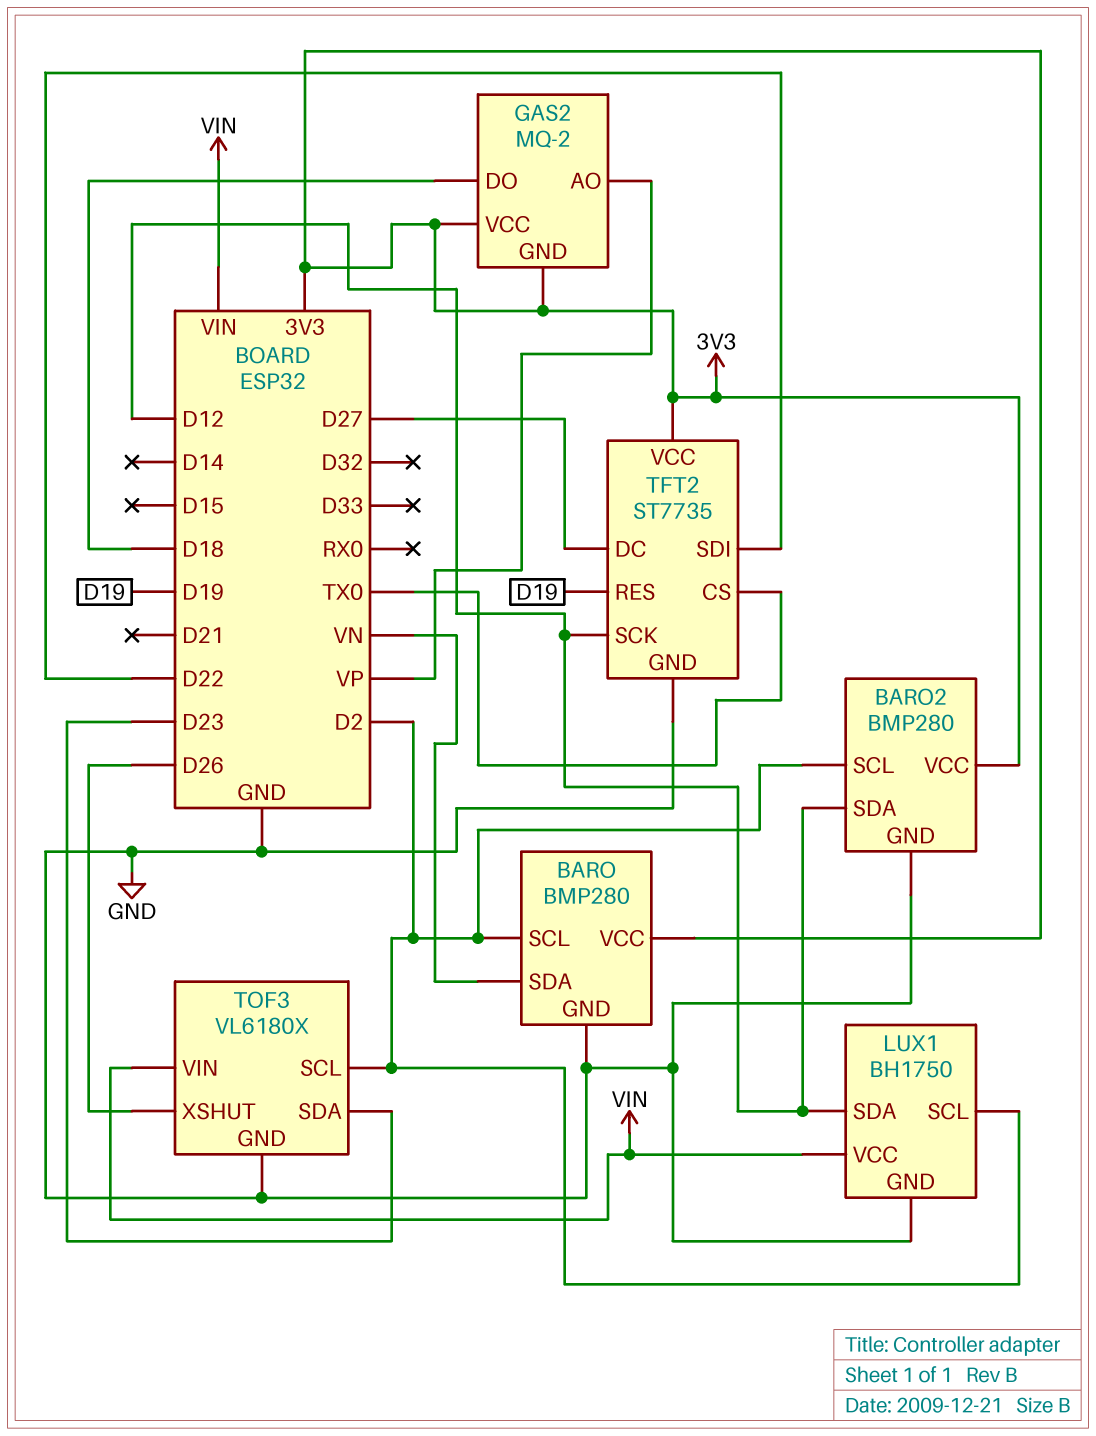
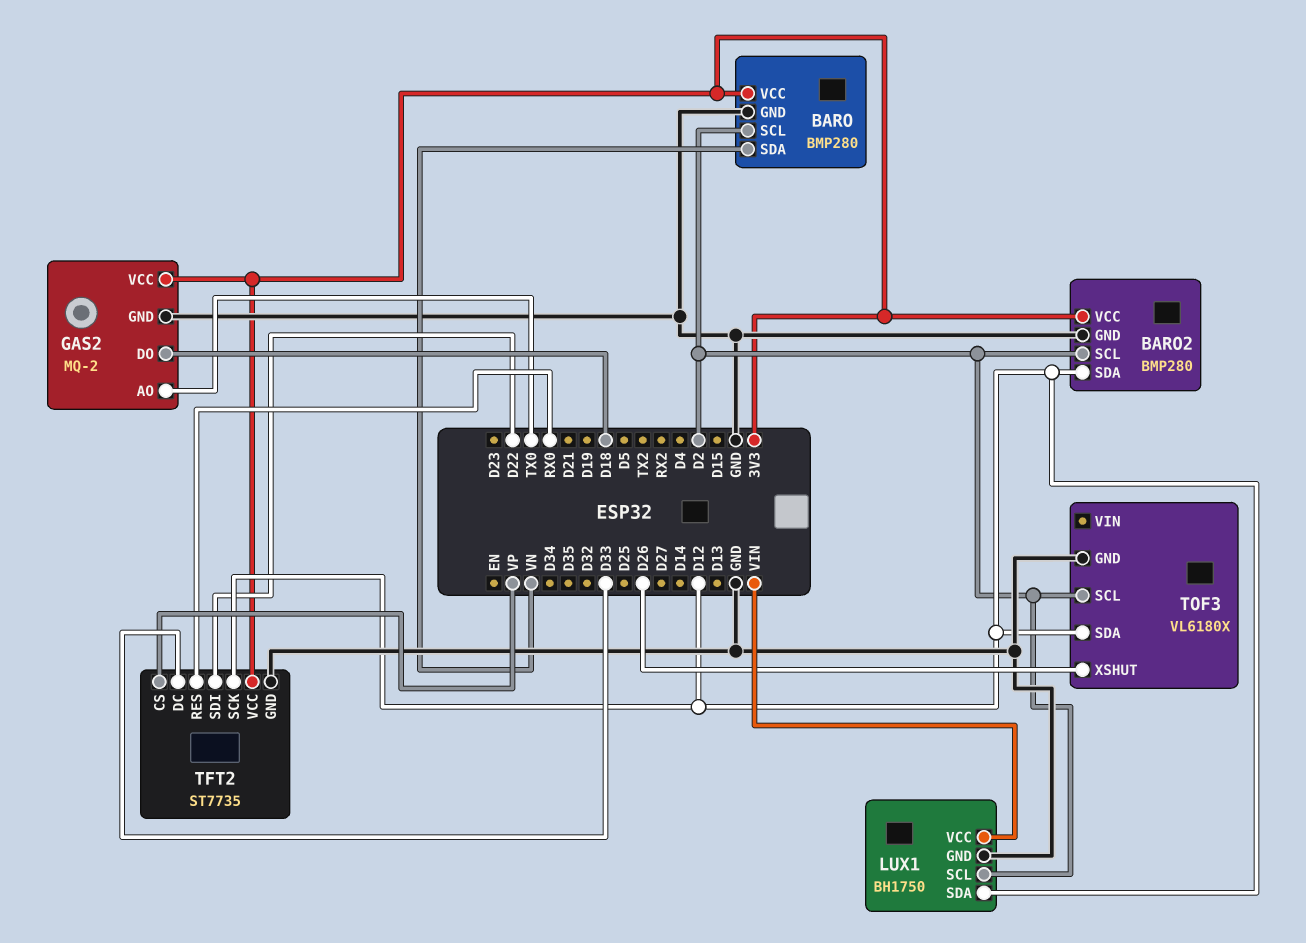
GAS2 pin AO: VP -> TX0
GAS2 pin GND: 3V3 -> GND
TFT2 pin CS: TX0 -> VP
TFT2 pin DC: D27 -> D33
TFT2 pin RES: D19 -> RX0
TOF3 pin SDA: D23 -> D12
TOF3 pin VIN: VIN -> none

